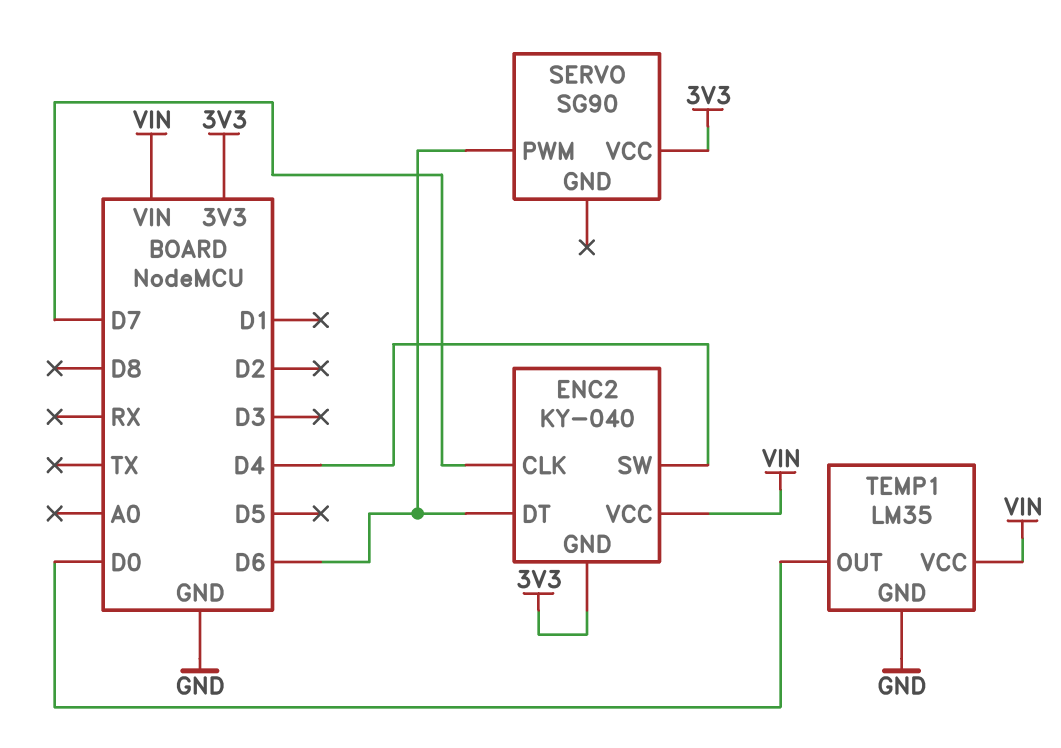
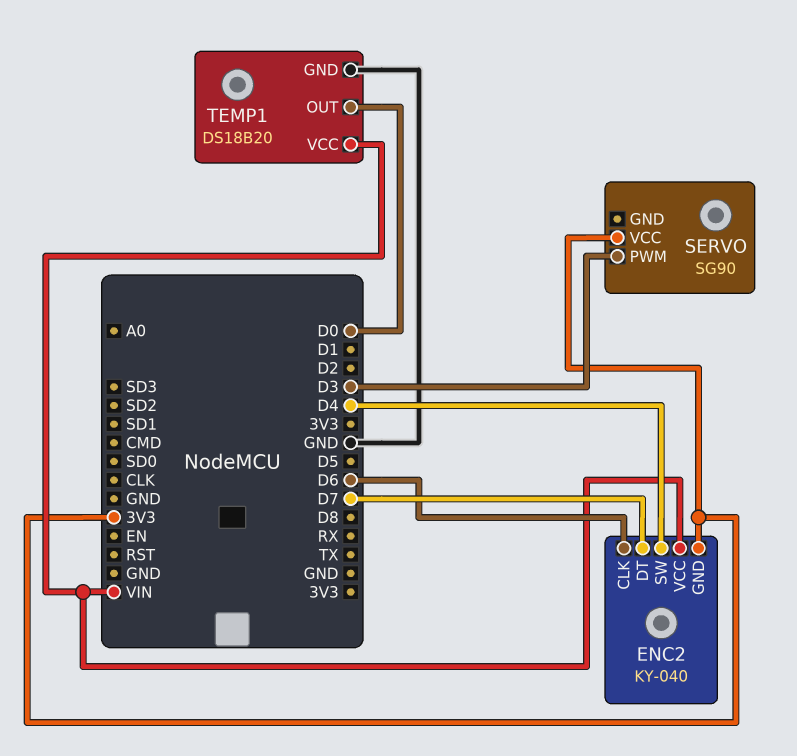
ENC2 pin CLK: D7 -> D6
ENC2 pin DT: D6 -> D7
SERVO pin PWM: D6 -> D3
TEMP1: LM35 -> DS18B20

